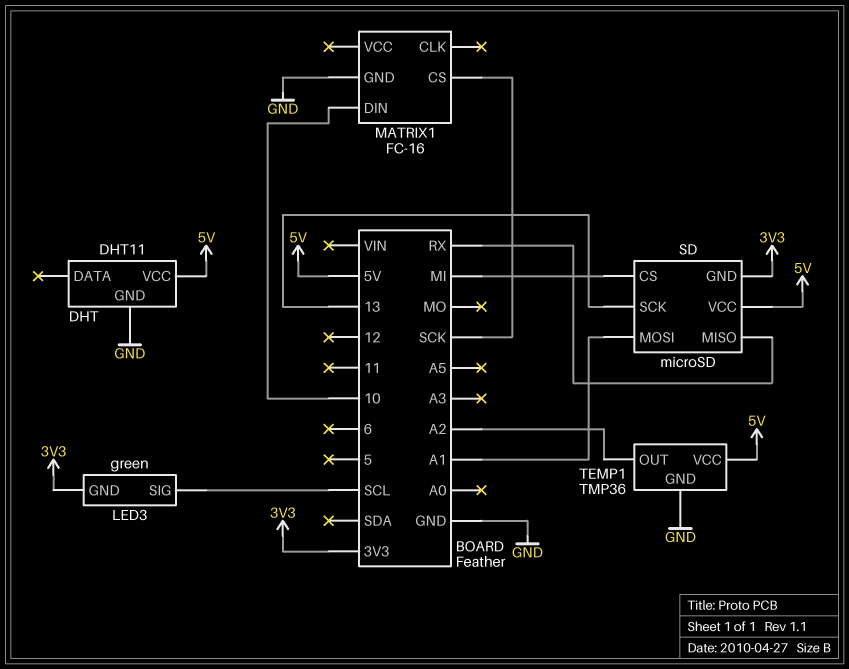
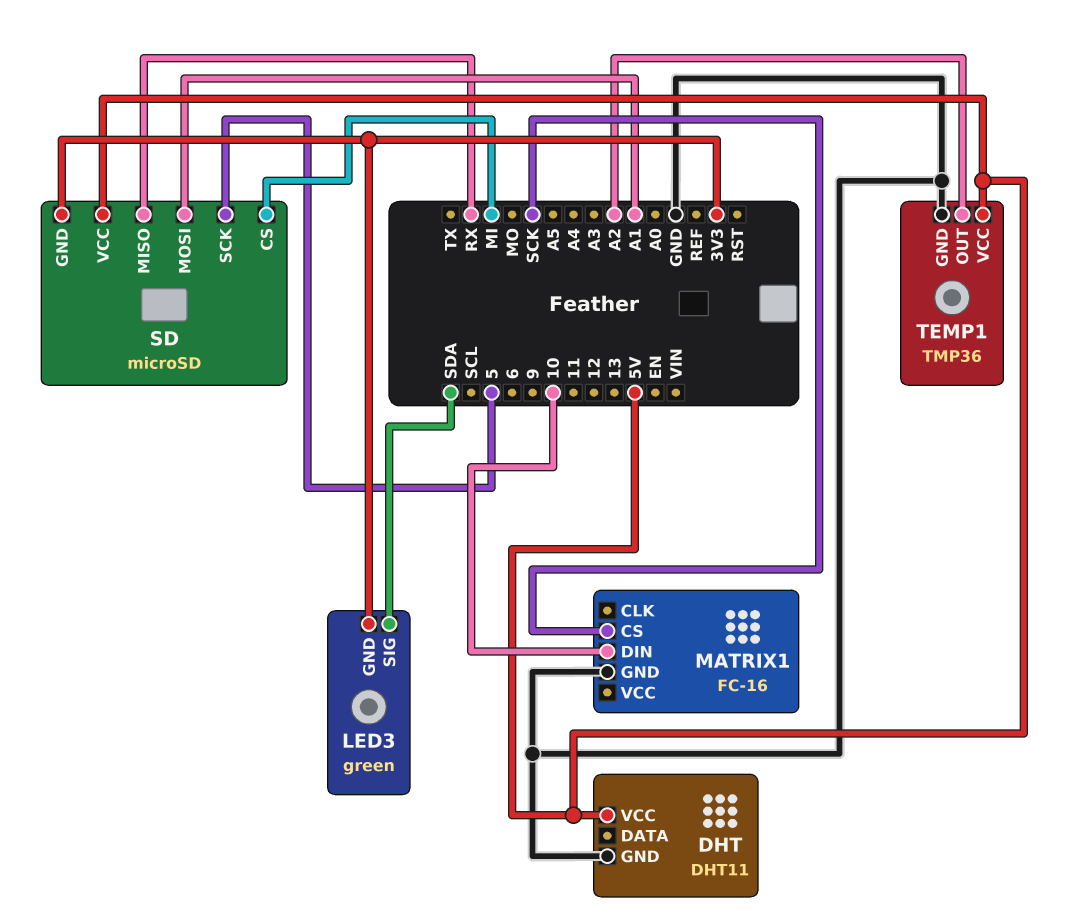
LED3 pin SIG: SCL -> SDA
SD pin SCK: 13 -> 5

